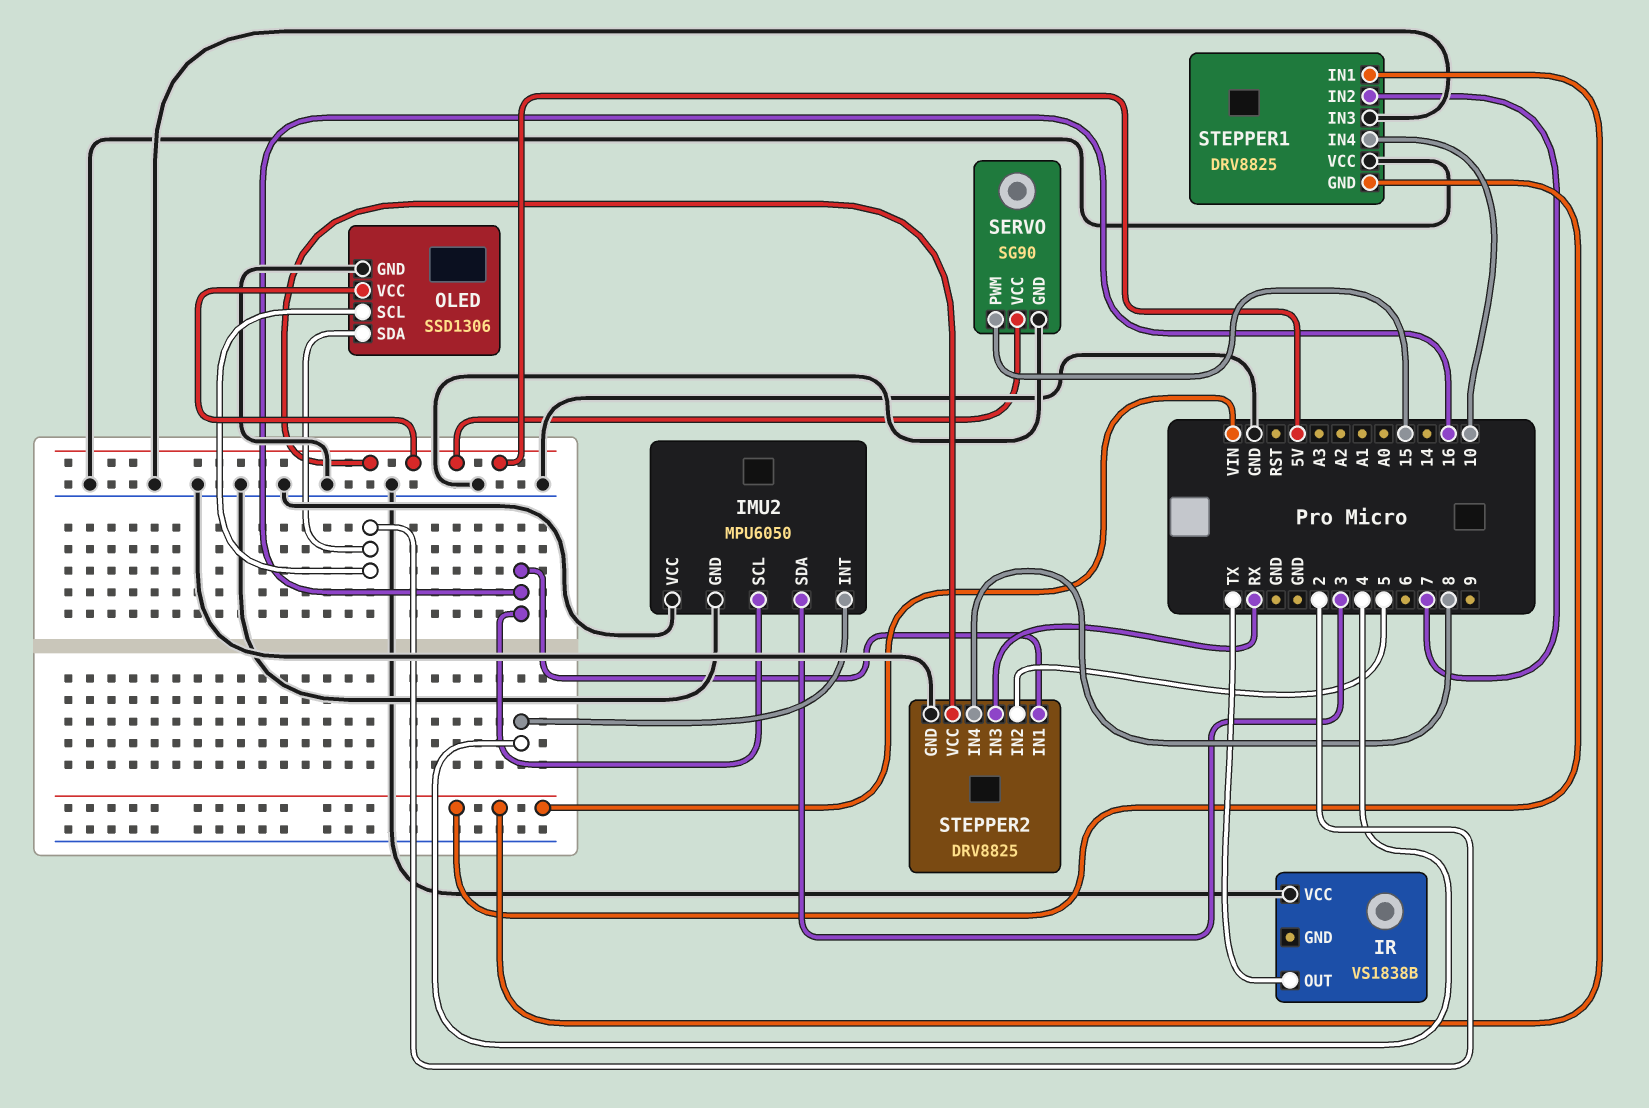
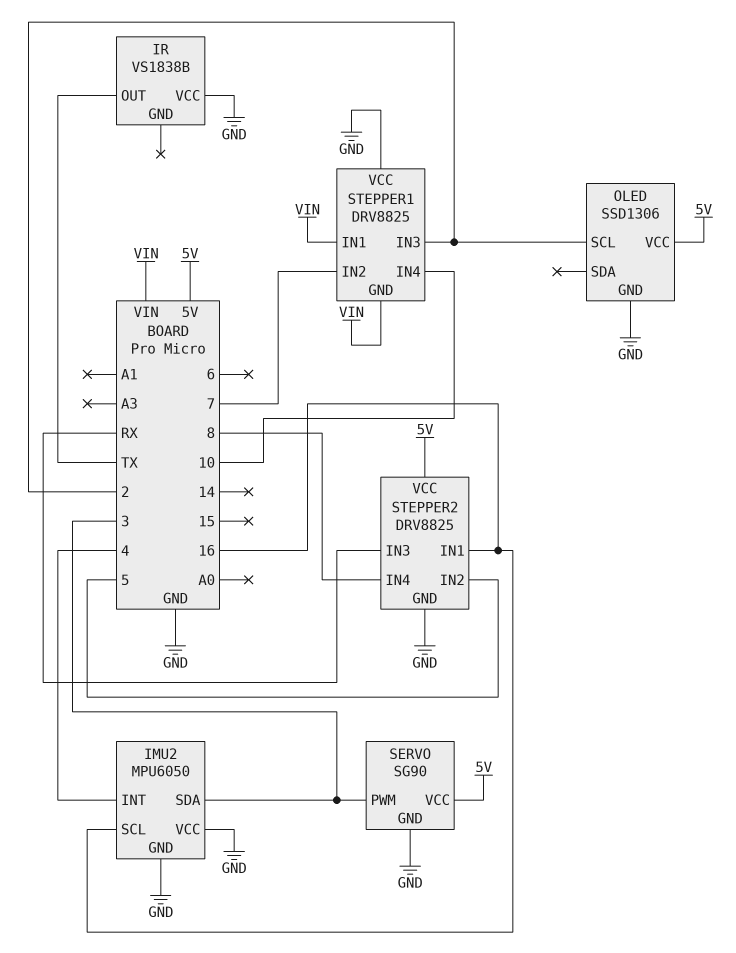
OLED pin SDA: 2 -> none
SERVO pin PWM: 15 -> 3
STEPPER1 pin IN3: GND -> 2

